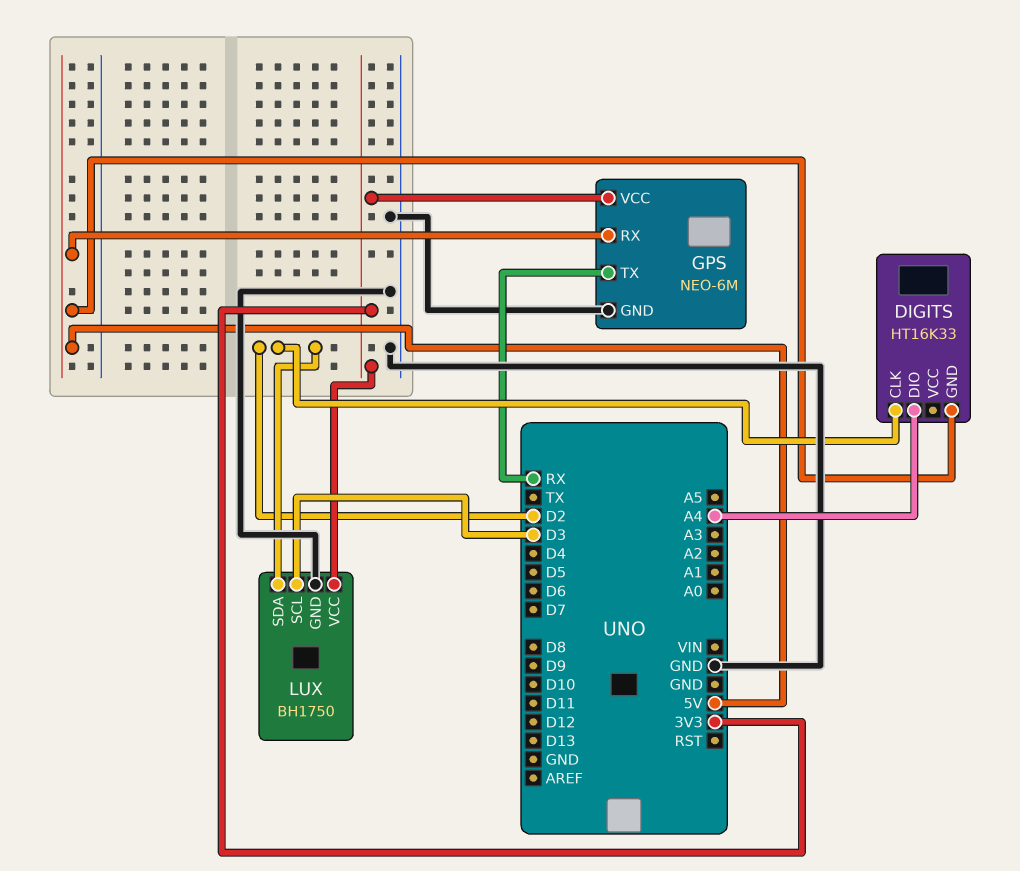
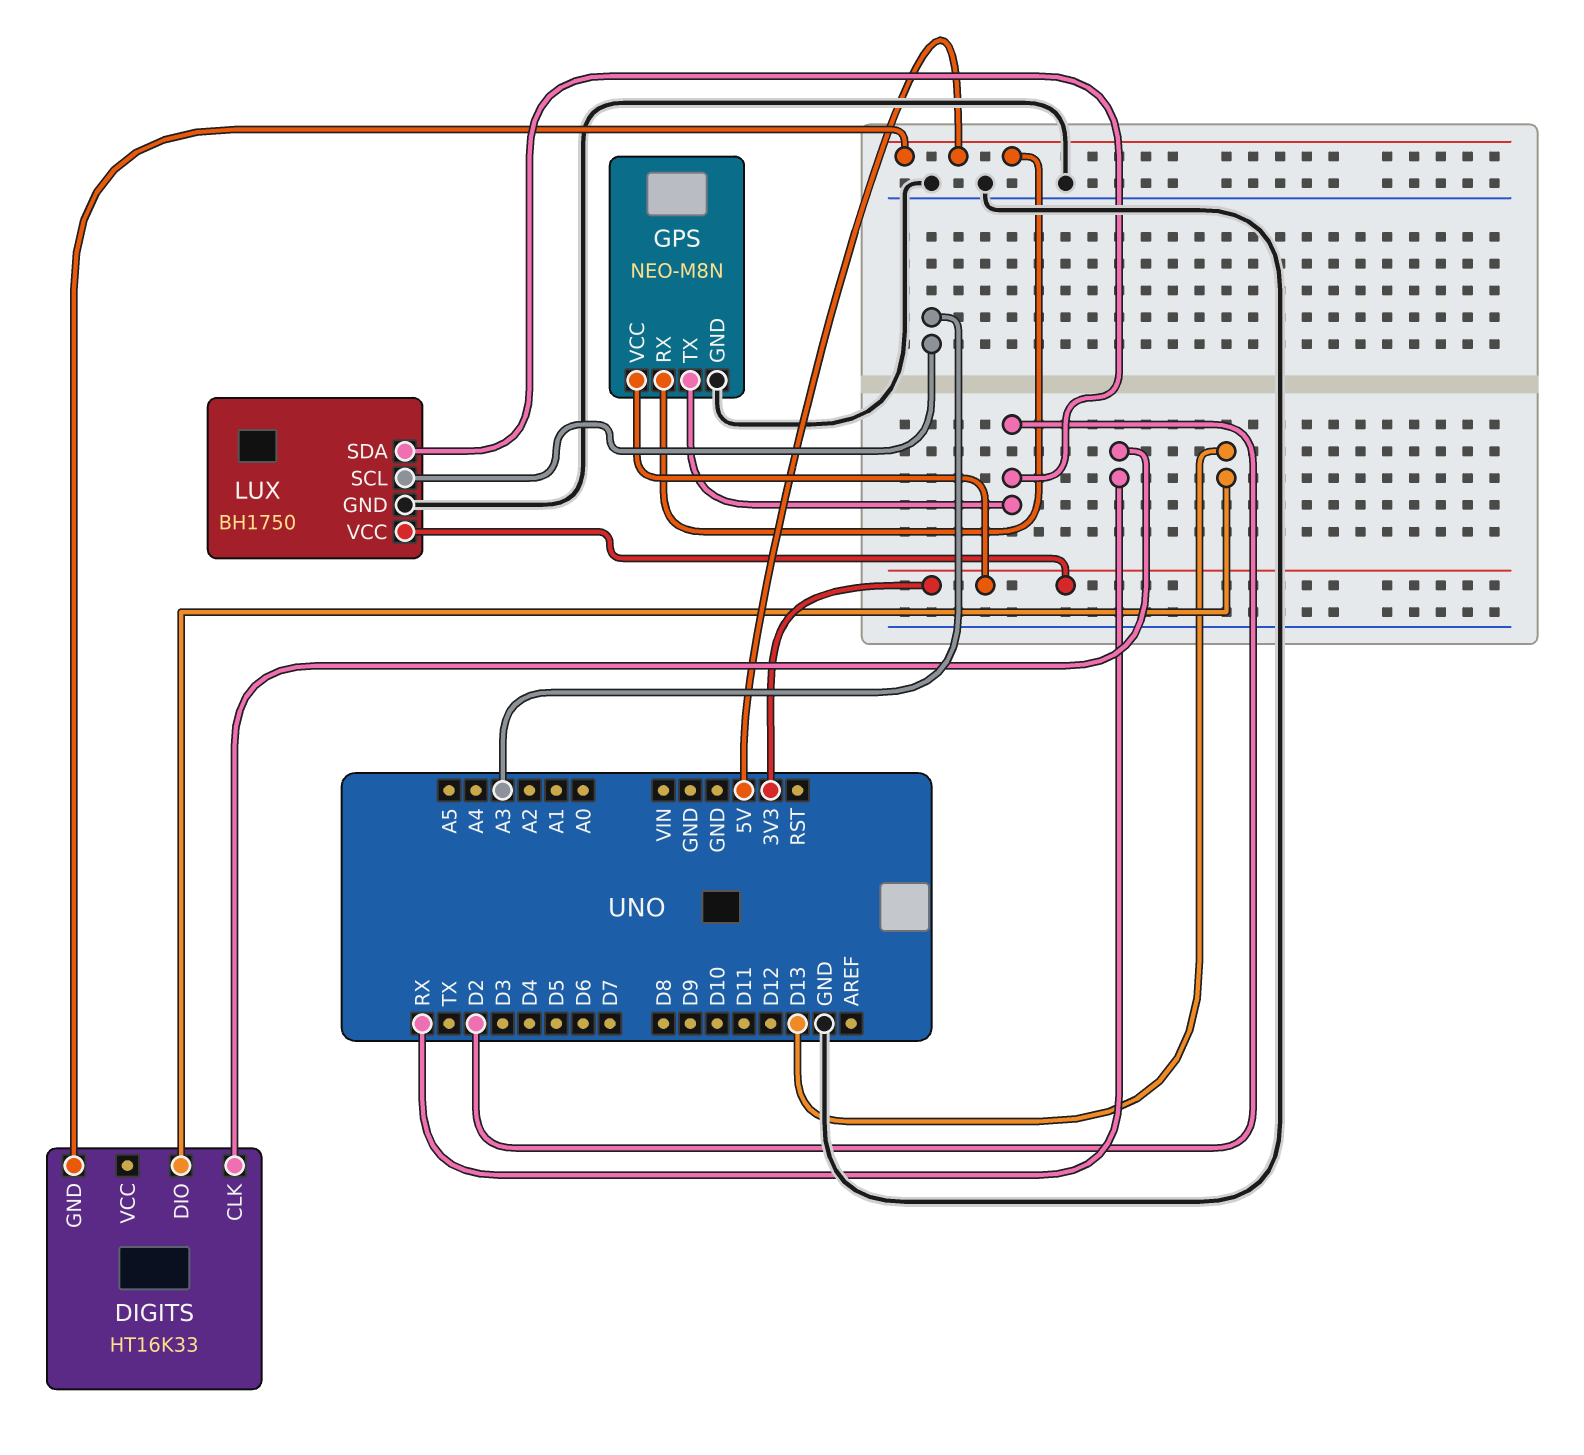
DIGITS pin CLK: D2 -> RX
DIGITS pin DIO: A4 -> D13
GPS: NEO-6M -> NEO-M8N
GPS pin TX: RX -> D2
LUX pin SCL: D3 -> A3

